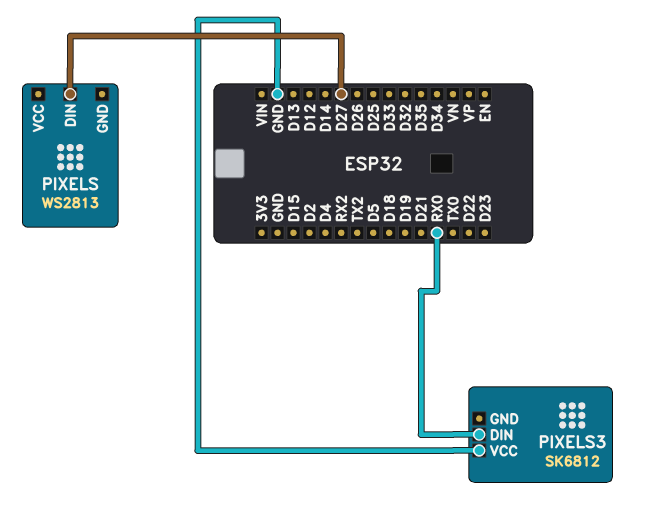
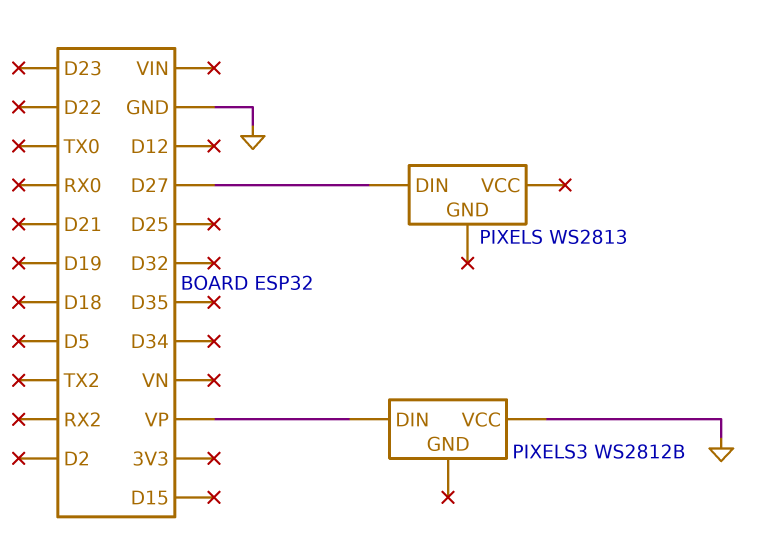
PIXELS3: SK6812 -> WS2812B
PIXELS3 pin DIN: RX0 -> VP

